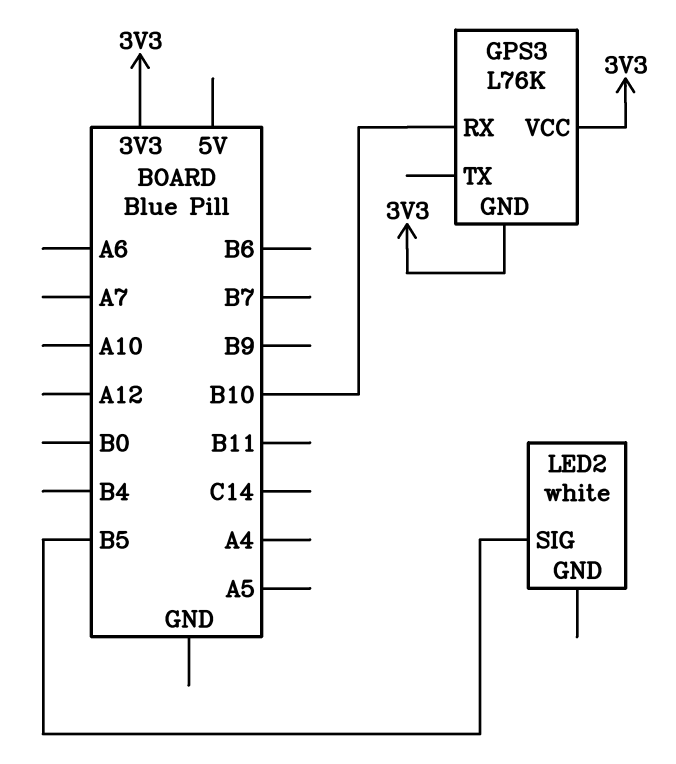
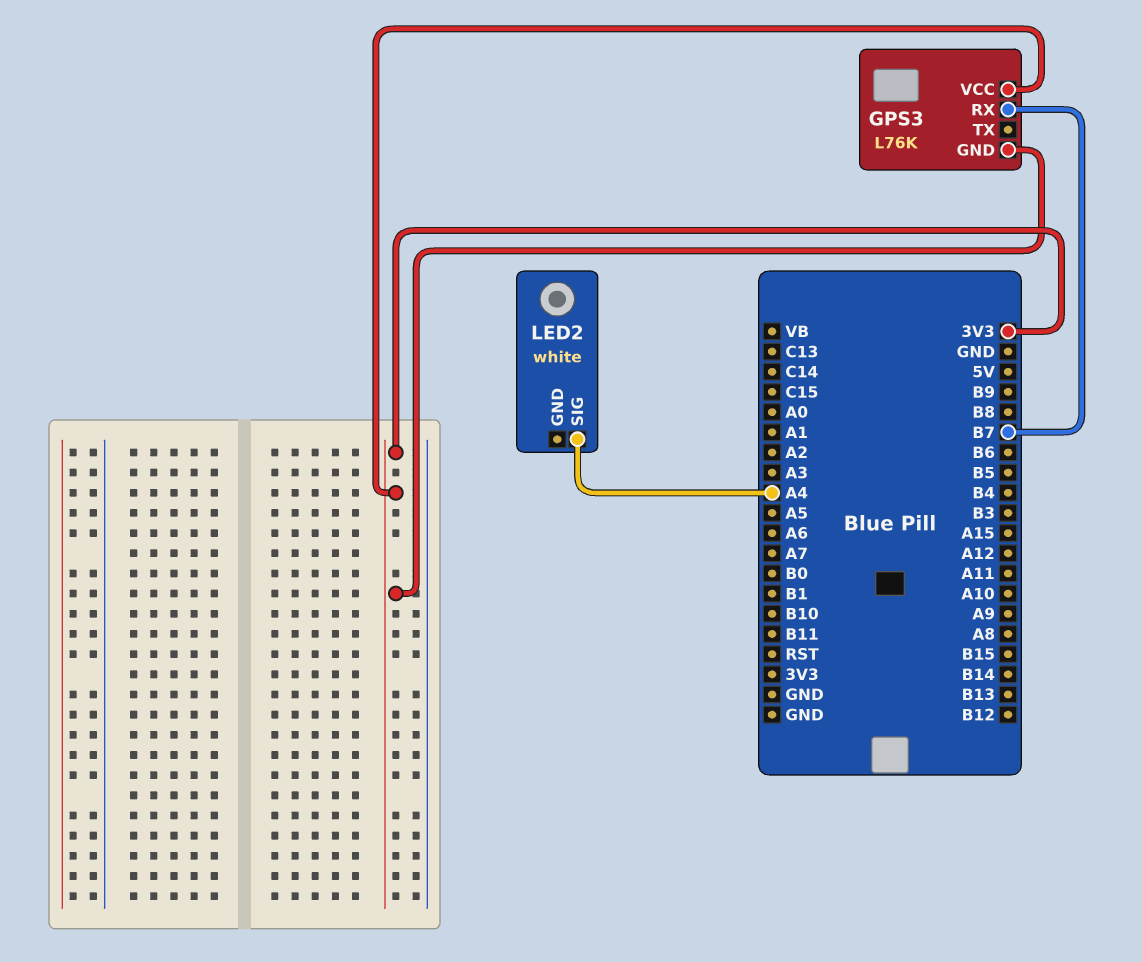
GPS3 pin RX: B10 -> B7
LED2 pin SIG: B5 -> A4

